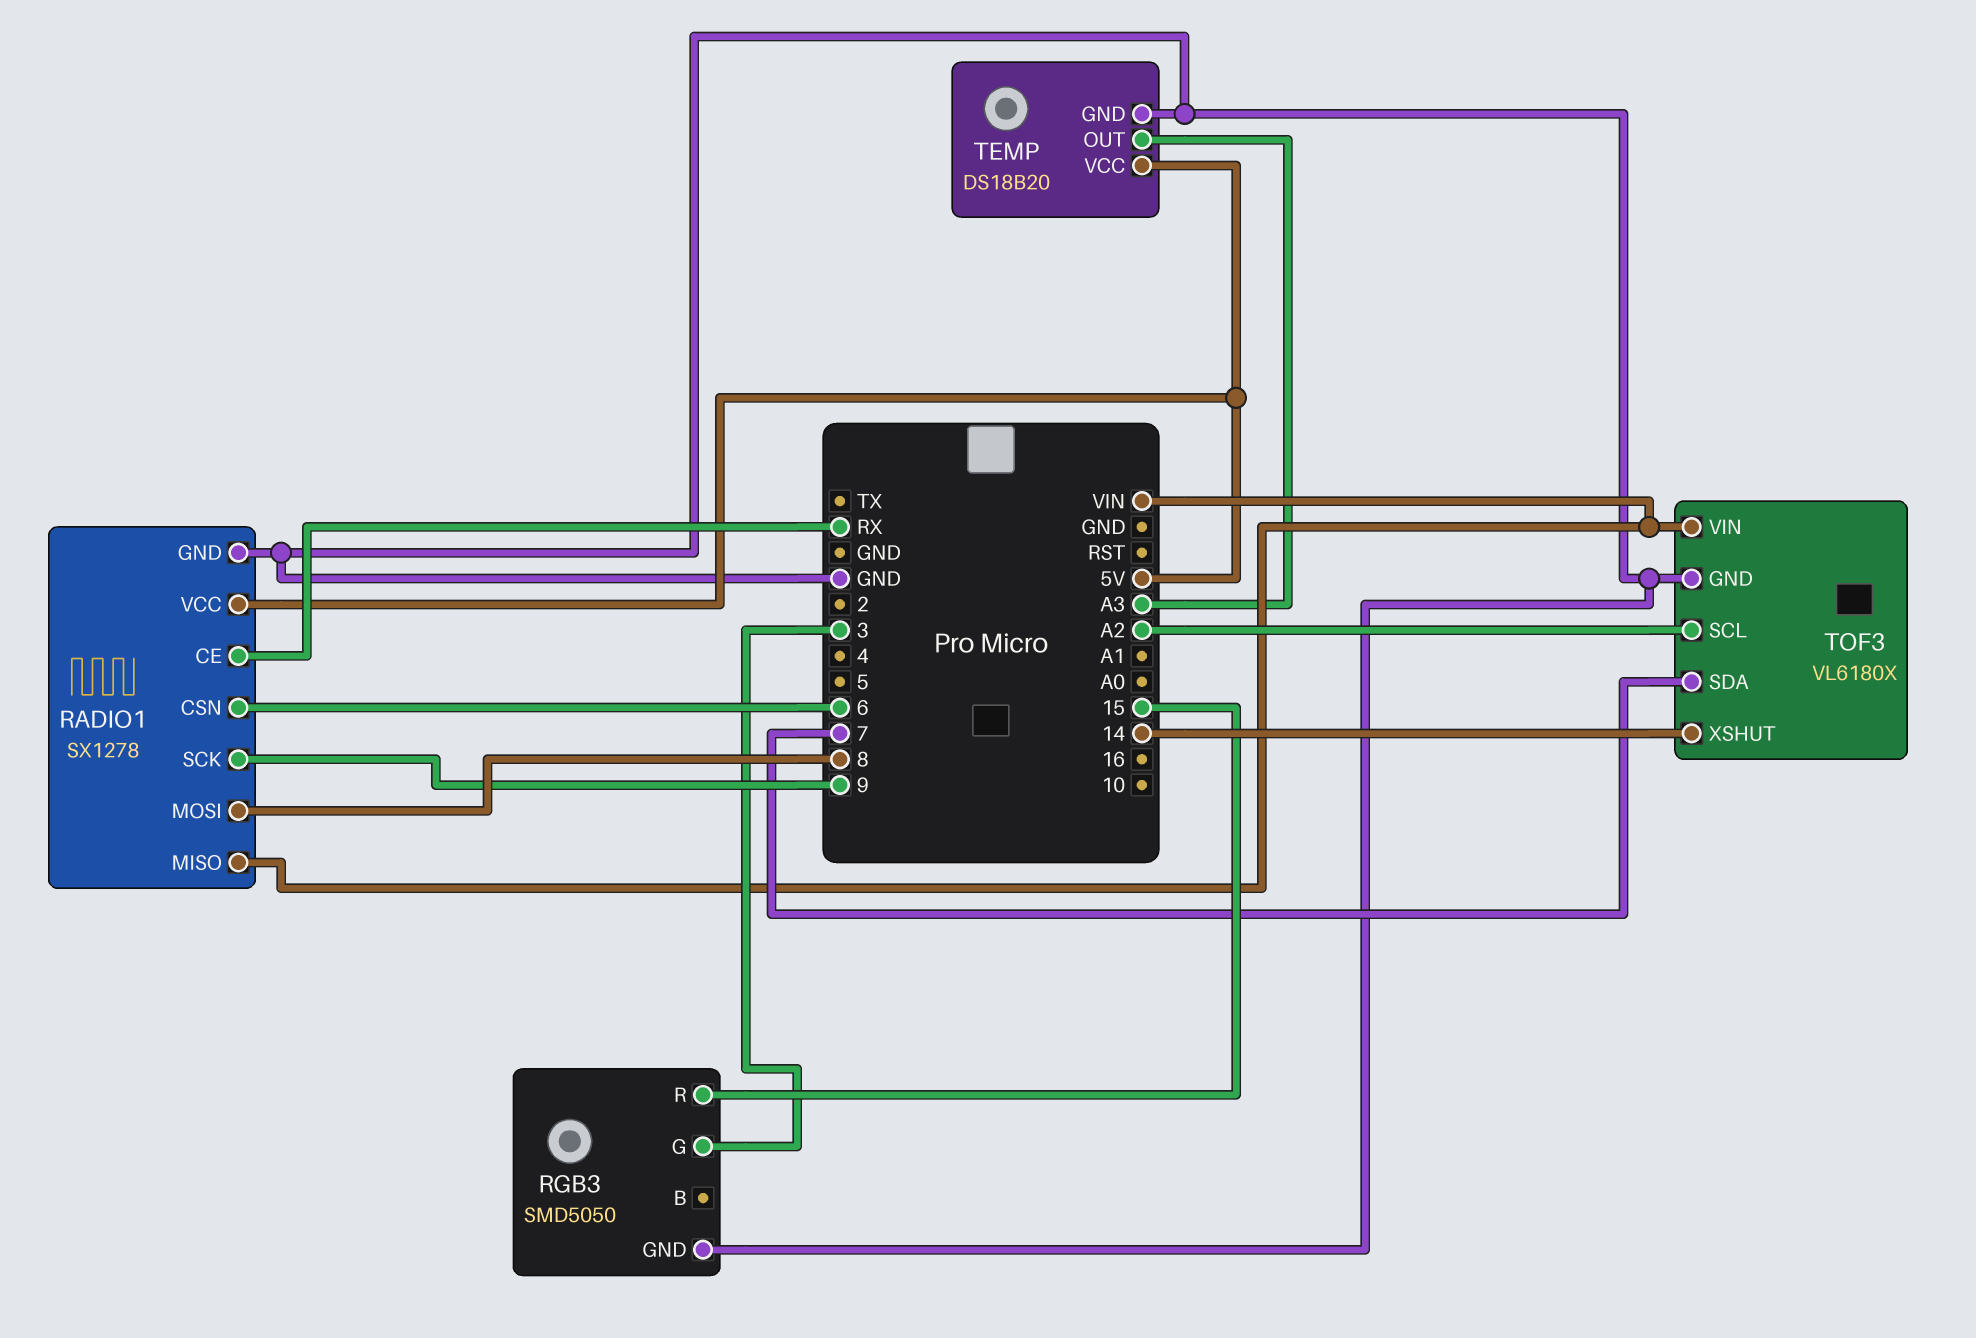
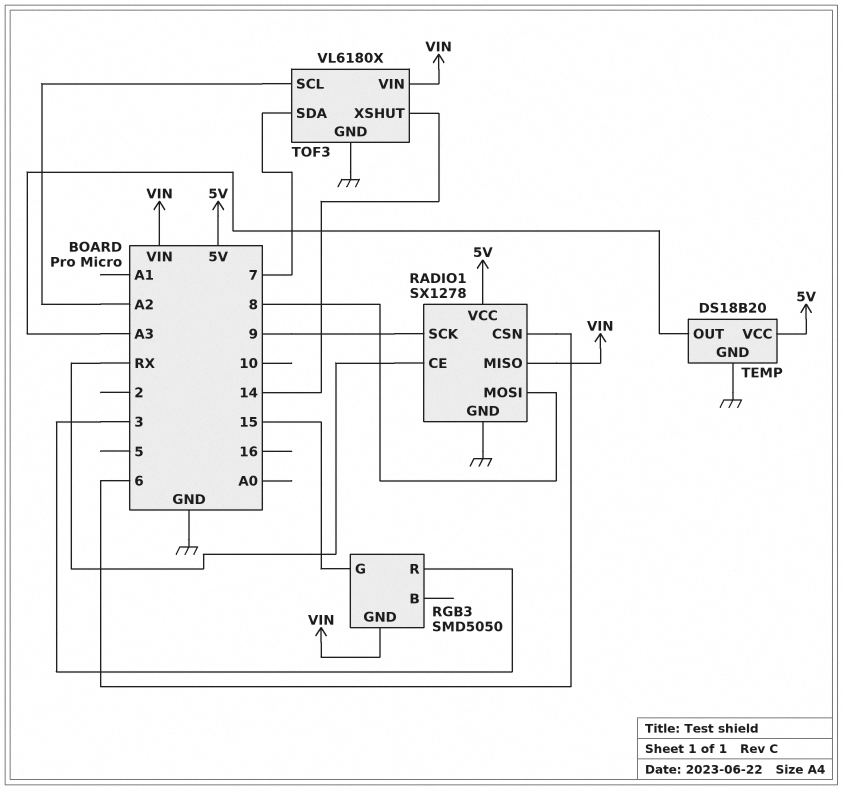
RGB3 pin G: 3 -> 15
RGB3 pin GND: GND -> VIN
RGB3 pin R: 15 -> 3

